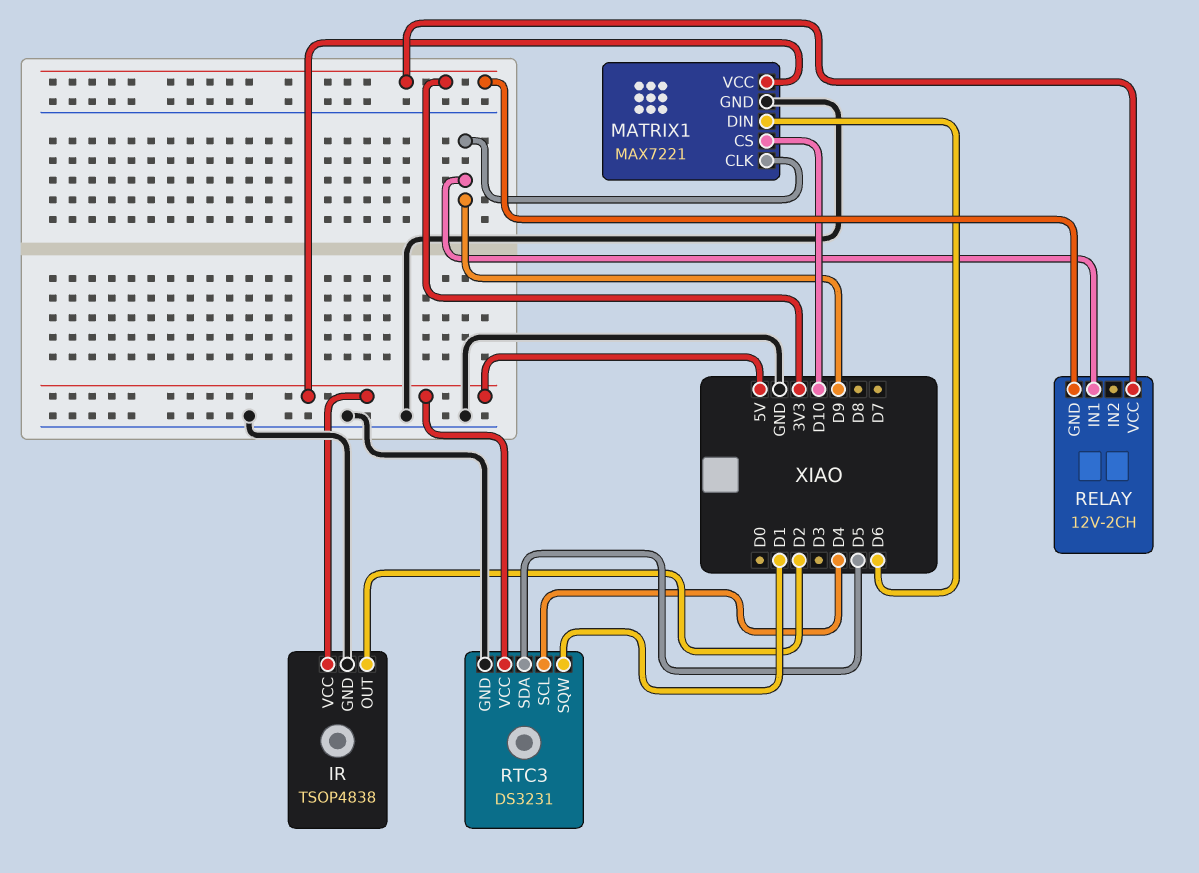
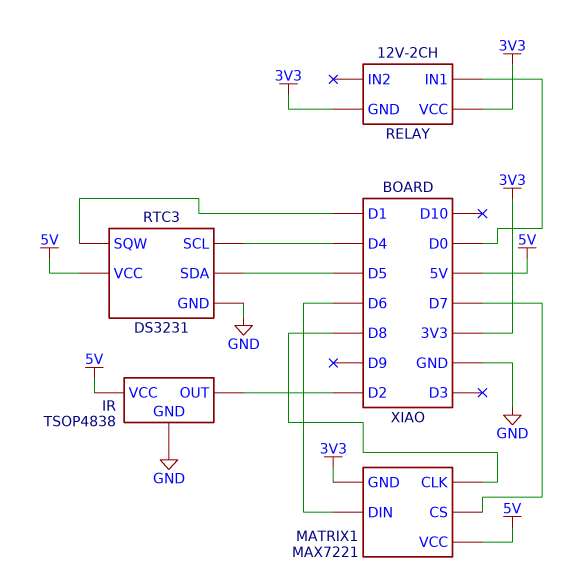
MATRIX1 pin CLK: D9 -> D8
MATRIX1 pin CS: D10 -> D7
MATRIX1 pin GND: GND -> 3V3
RELAY pin IN1: D9 -> D0

